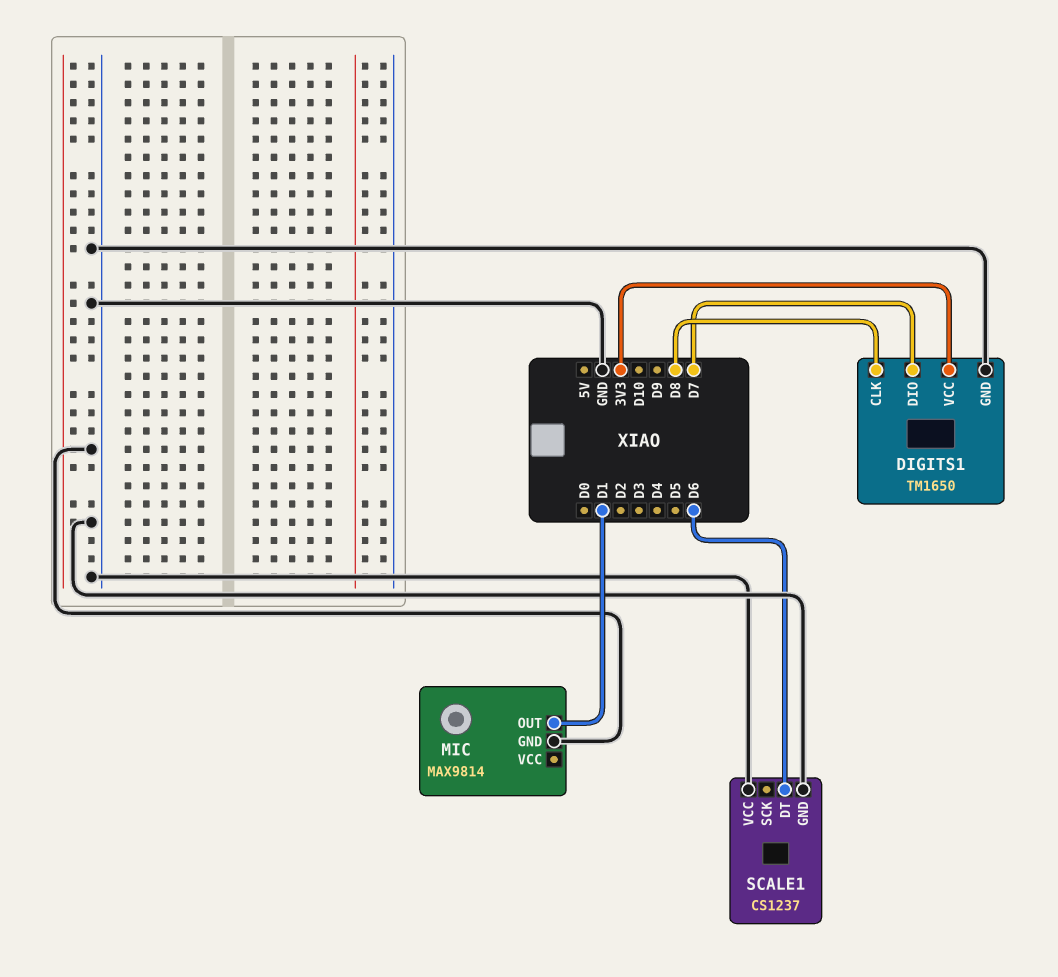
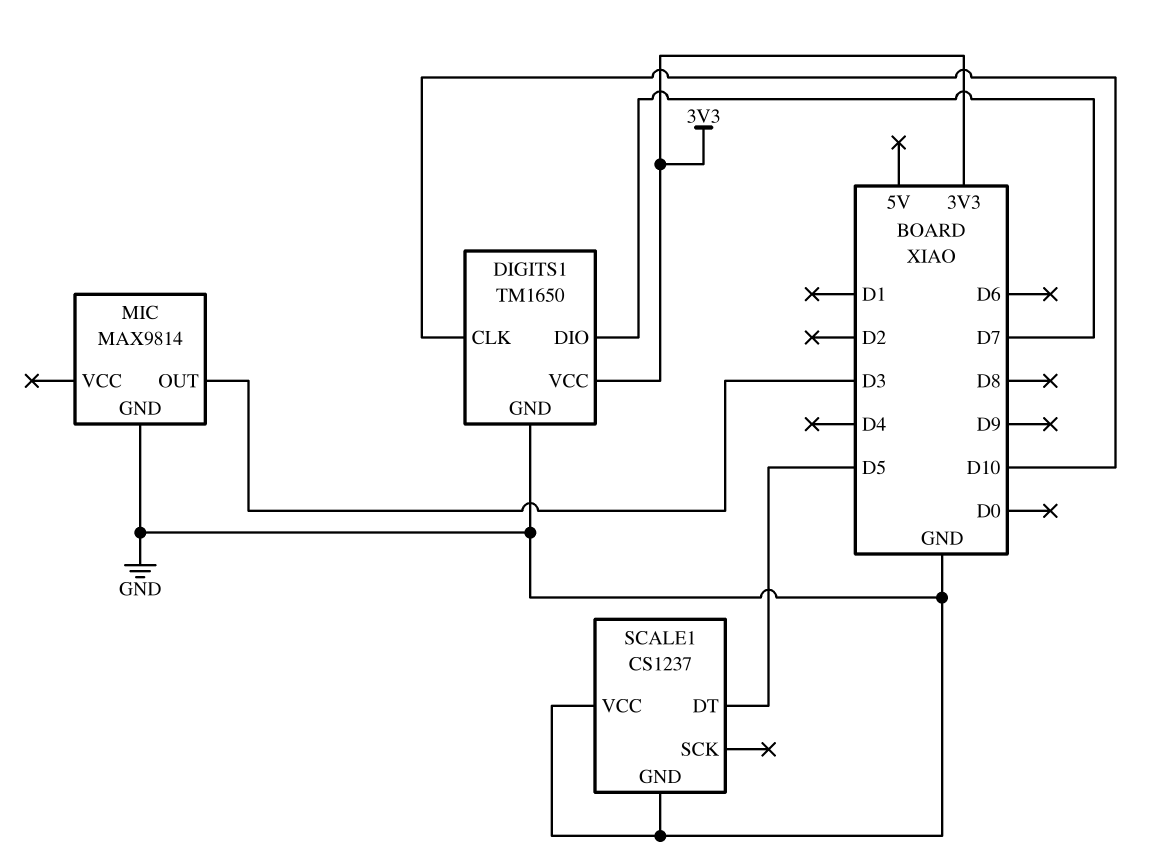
DIGITS1 pin CLK: D8 -> D10
MIC pin OUT: D1 -> D3
SCALE1 pin DT: D6 -> D5

